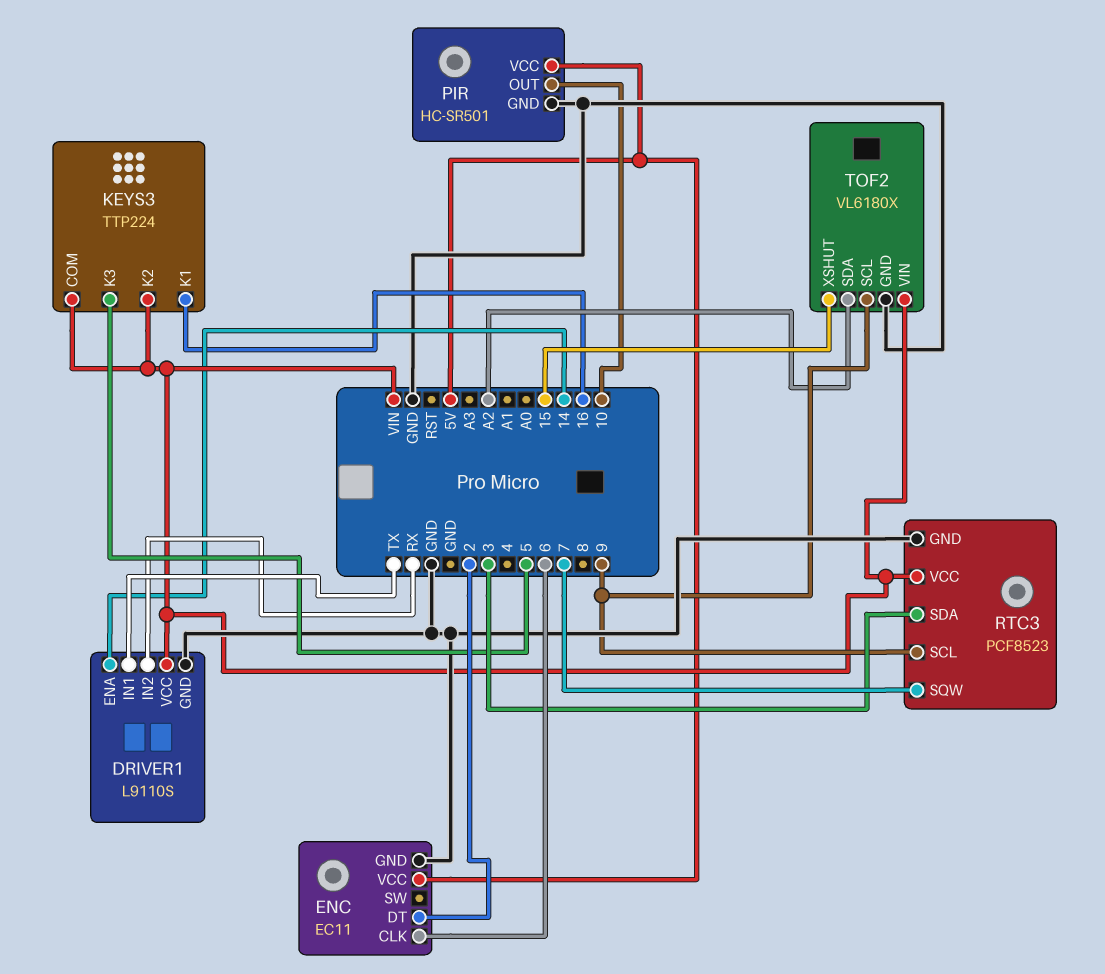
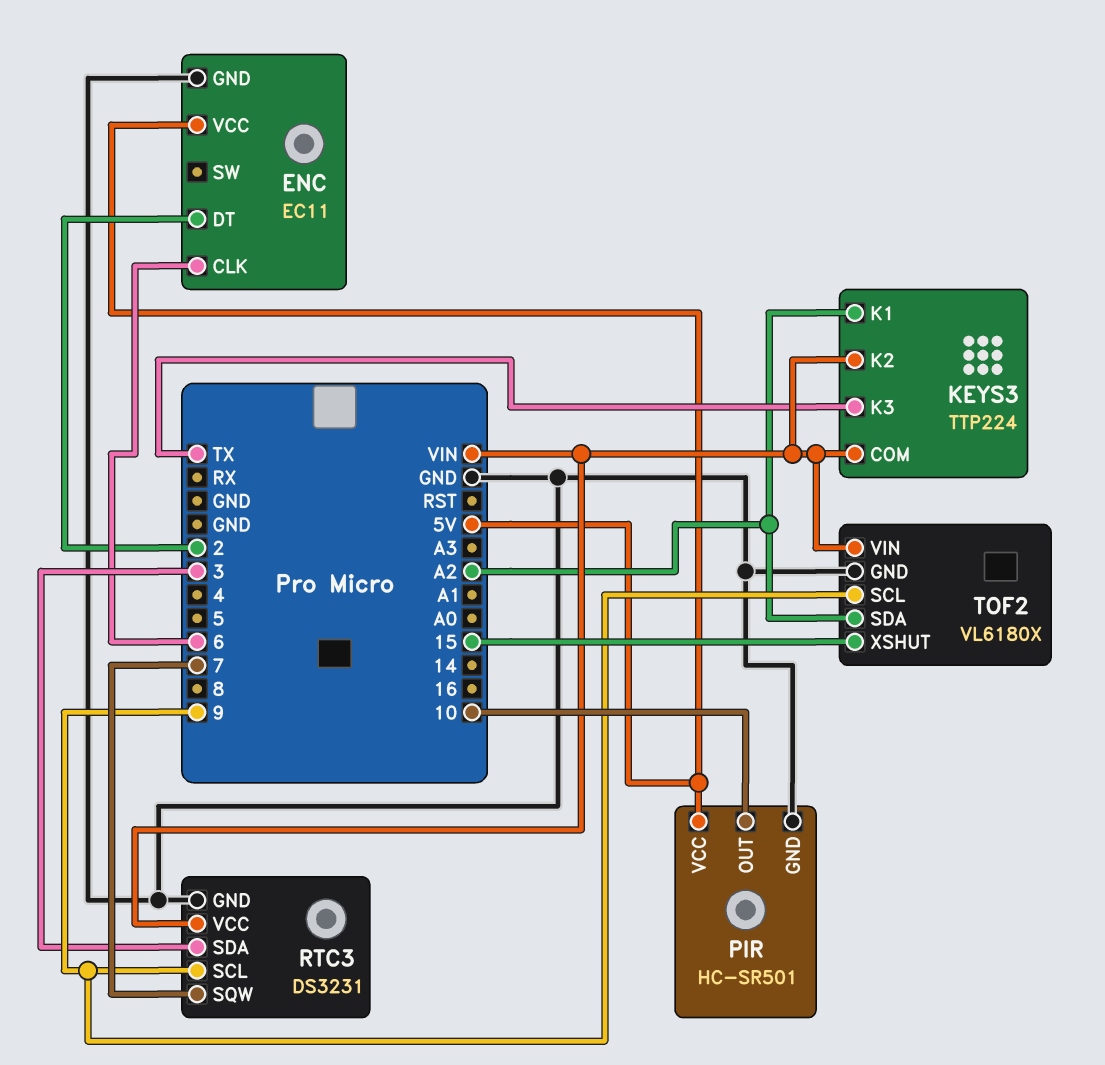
DRIVER1: L9110S -> none
DRIVER1 pin ENA: 14 -> none
DRIVER1 pin GND: GND -> none
DRIVER1 pin IN1: TX -> none
DRIVER1 pin IN2: RX -> none
DRIVER1 pin VCC: VIN -> none
KEYS3 pin K1: 16 -> A2
KEYS3 pin K3: 5 -> TX
RTC3: PCF8523 -> DS3231

